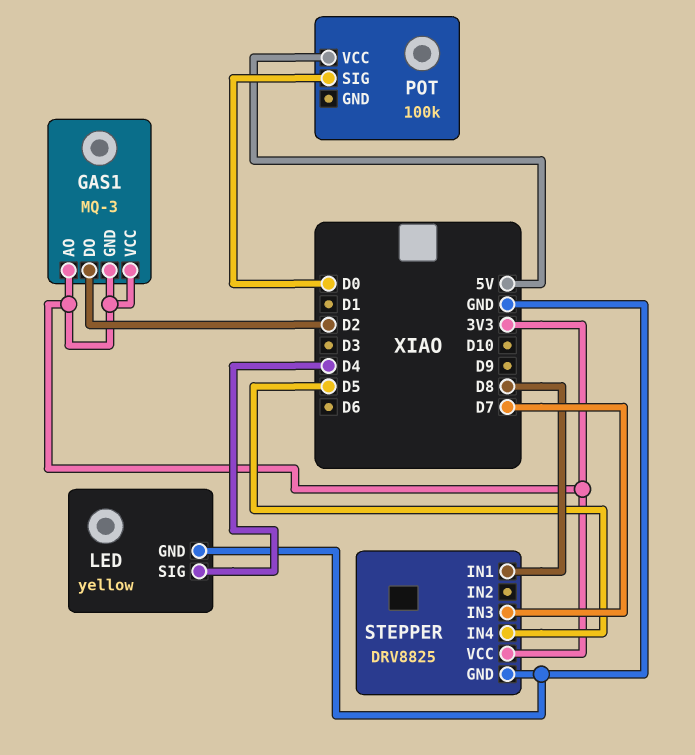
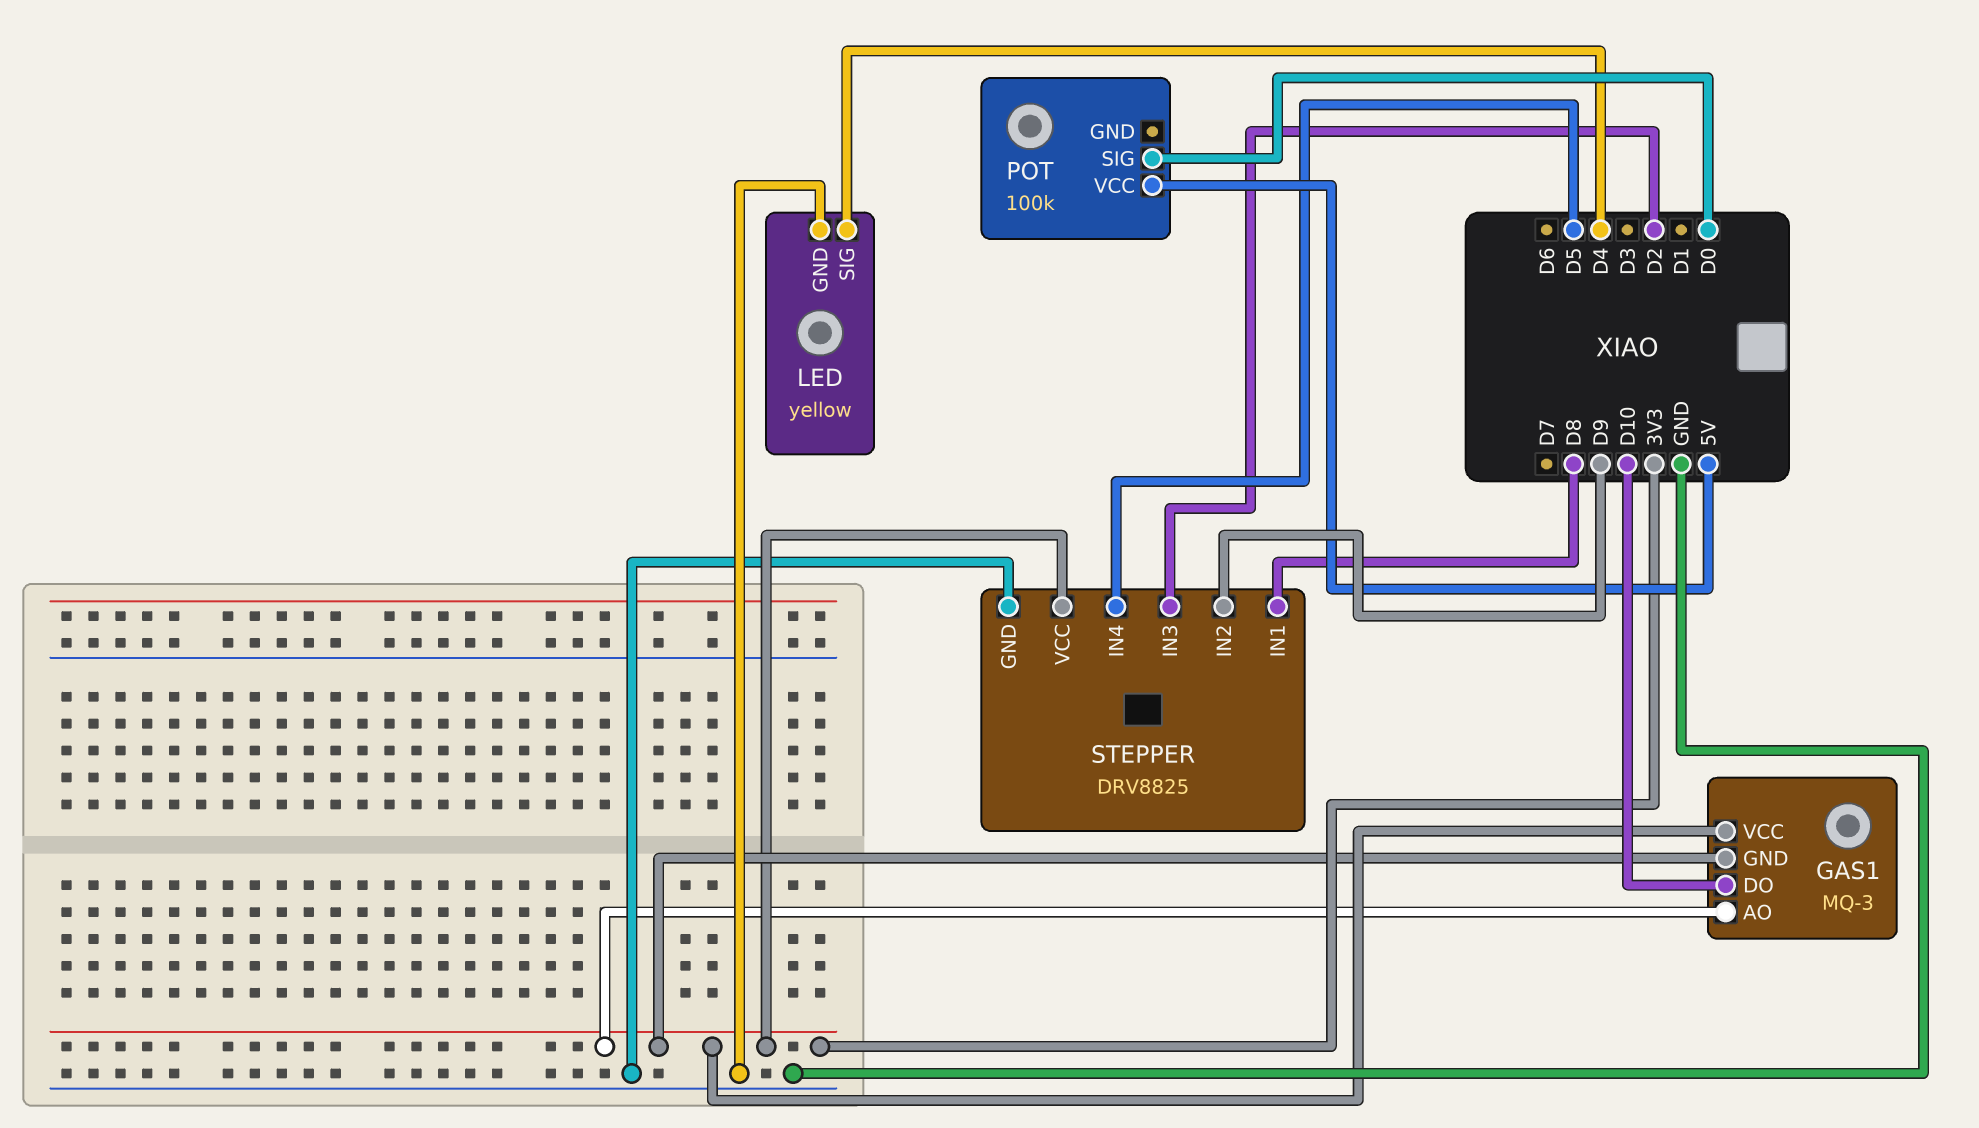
GAS1 pin DO: D2 -> D10
STEPPER pin IN2: none -> D9
STEPPER pin IN3: D7 -> D2

